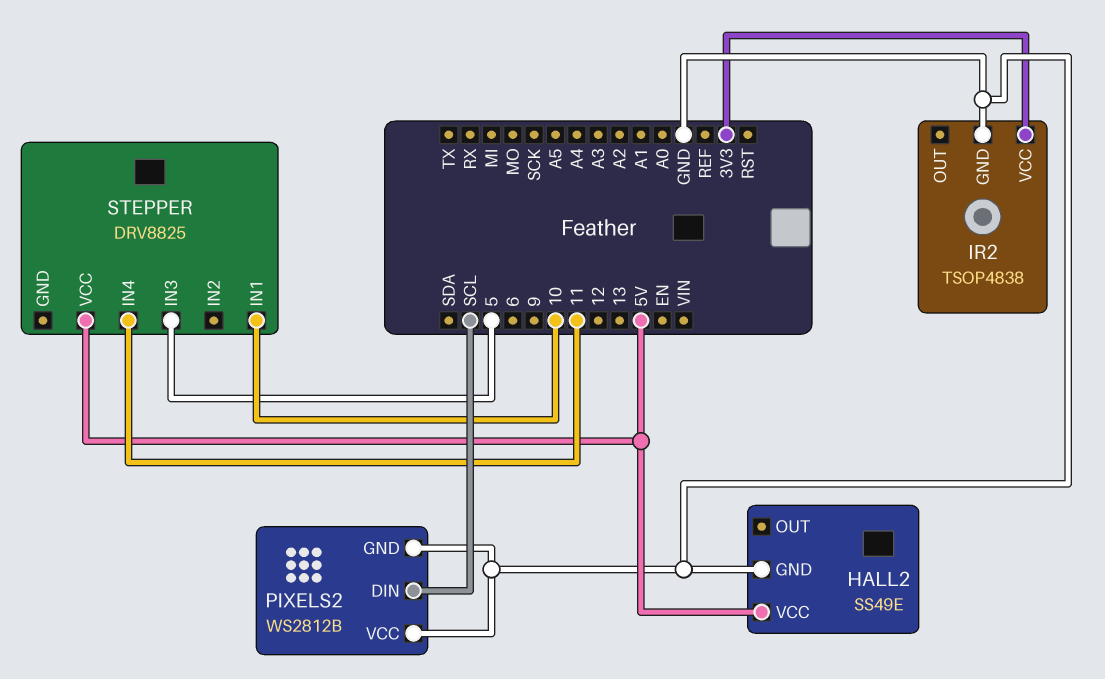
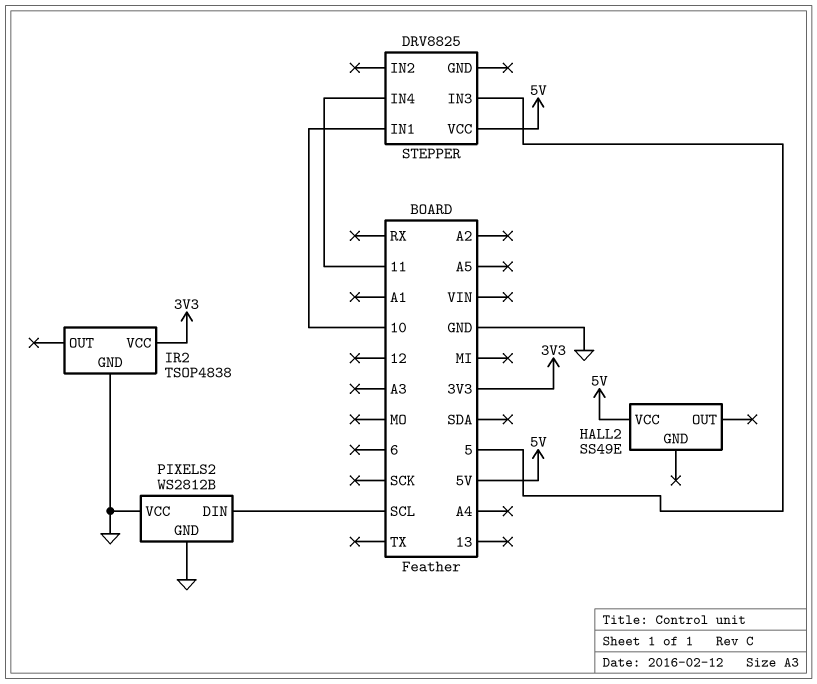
HALL2 pin GND: GND -> none

